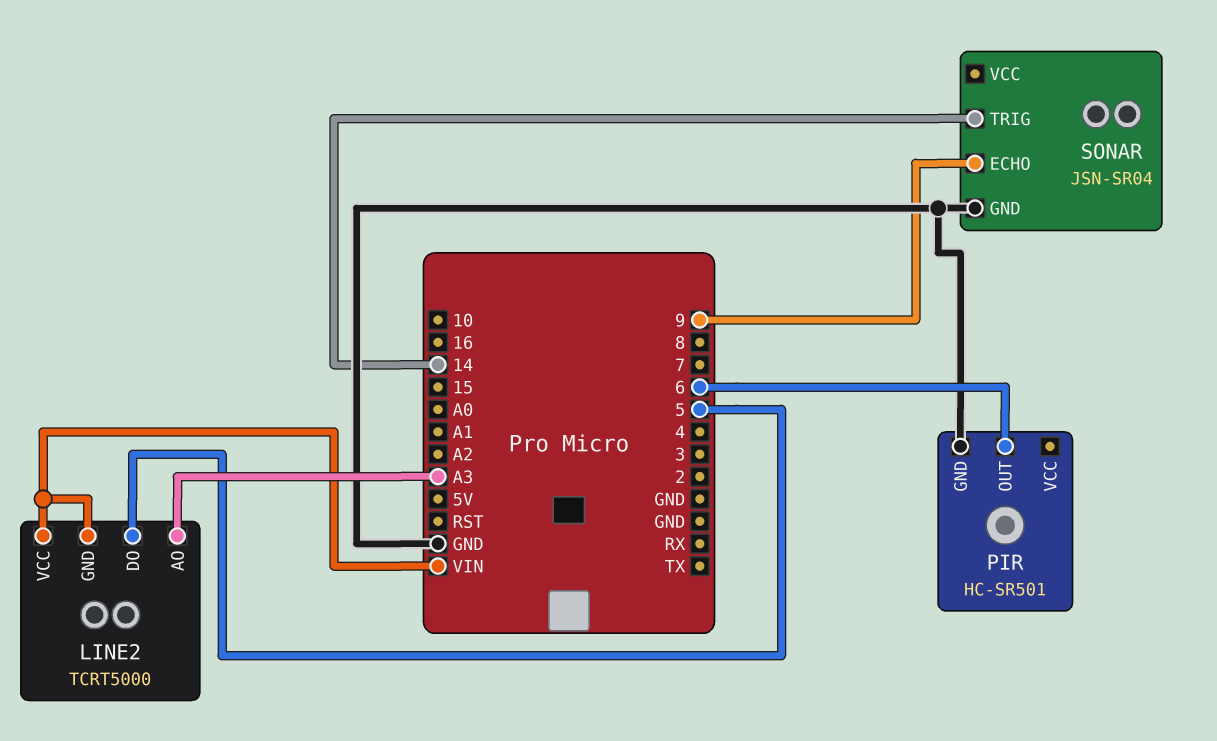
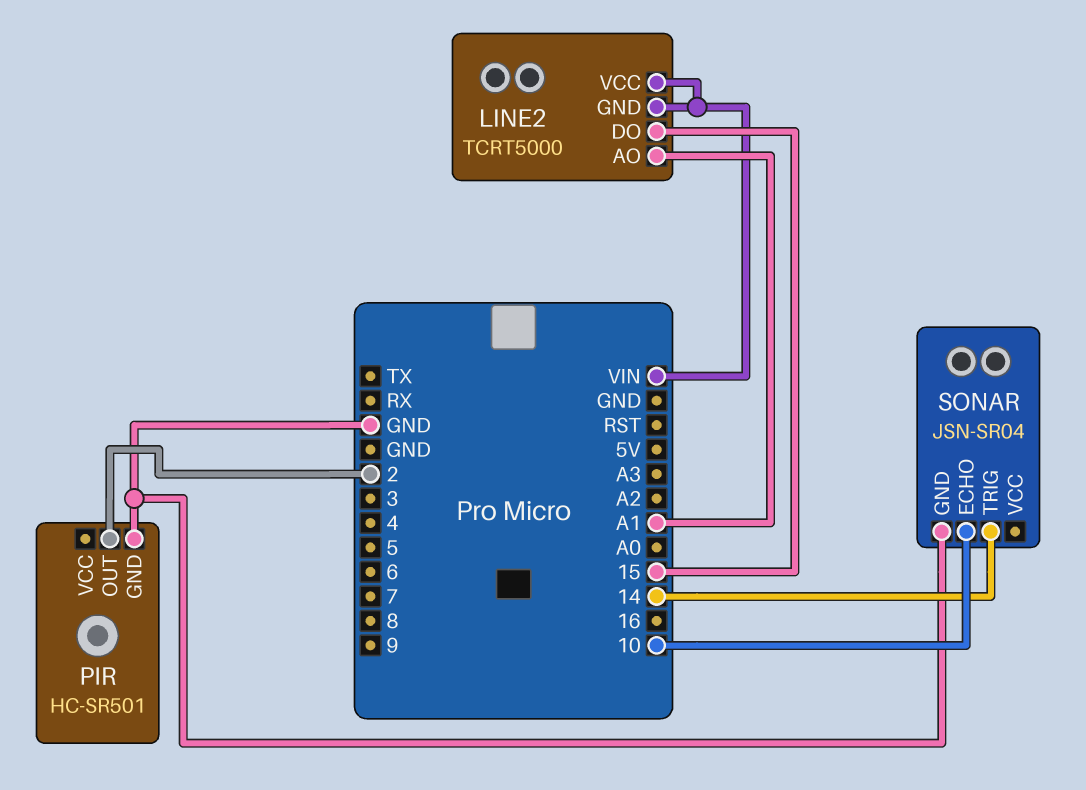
LINE2 pin AO: A3 -> A1
LINE2 pin DO: 5 -> 15
PIR pin OUT: 6 -> 2
SONAR pin ECHO: 9 -> 10

